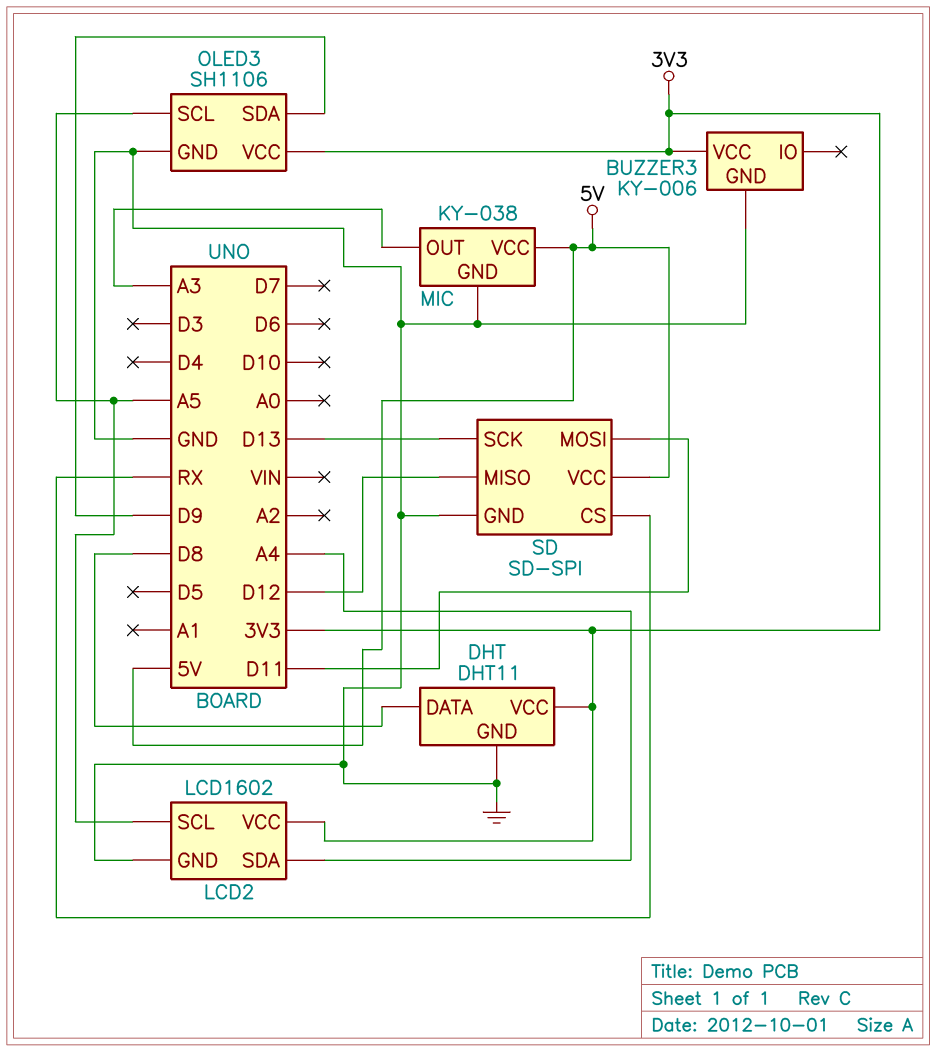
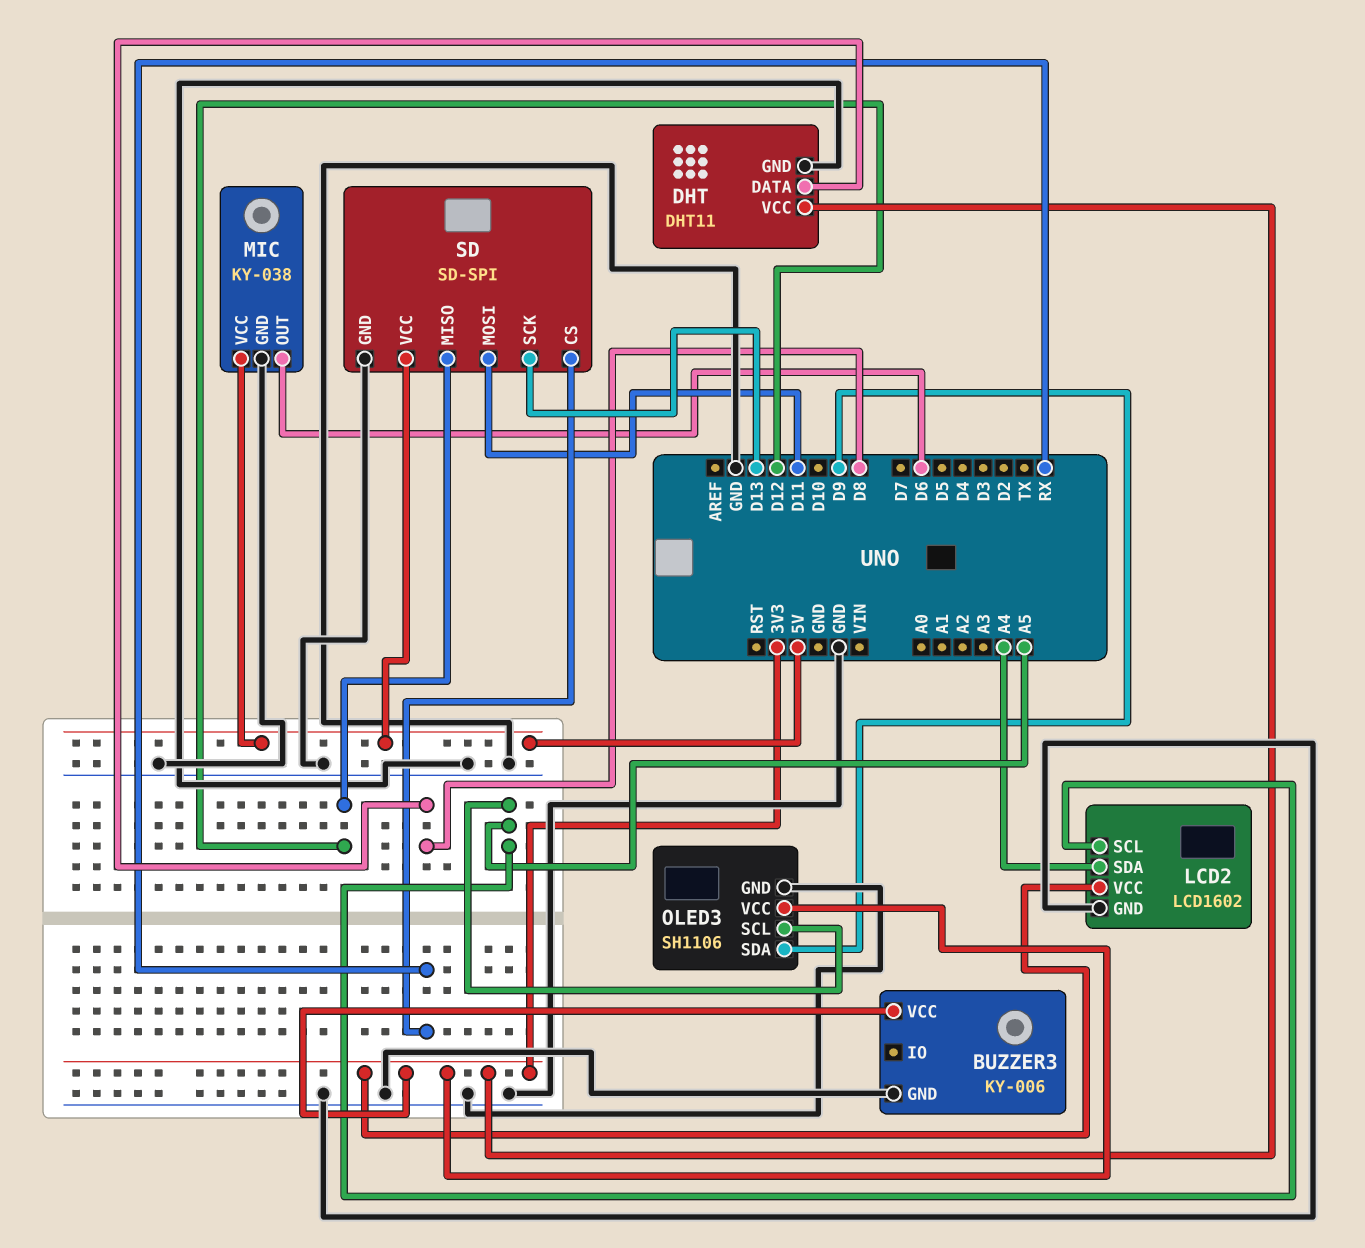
MIC pin OUT: A3 -> D6

